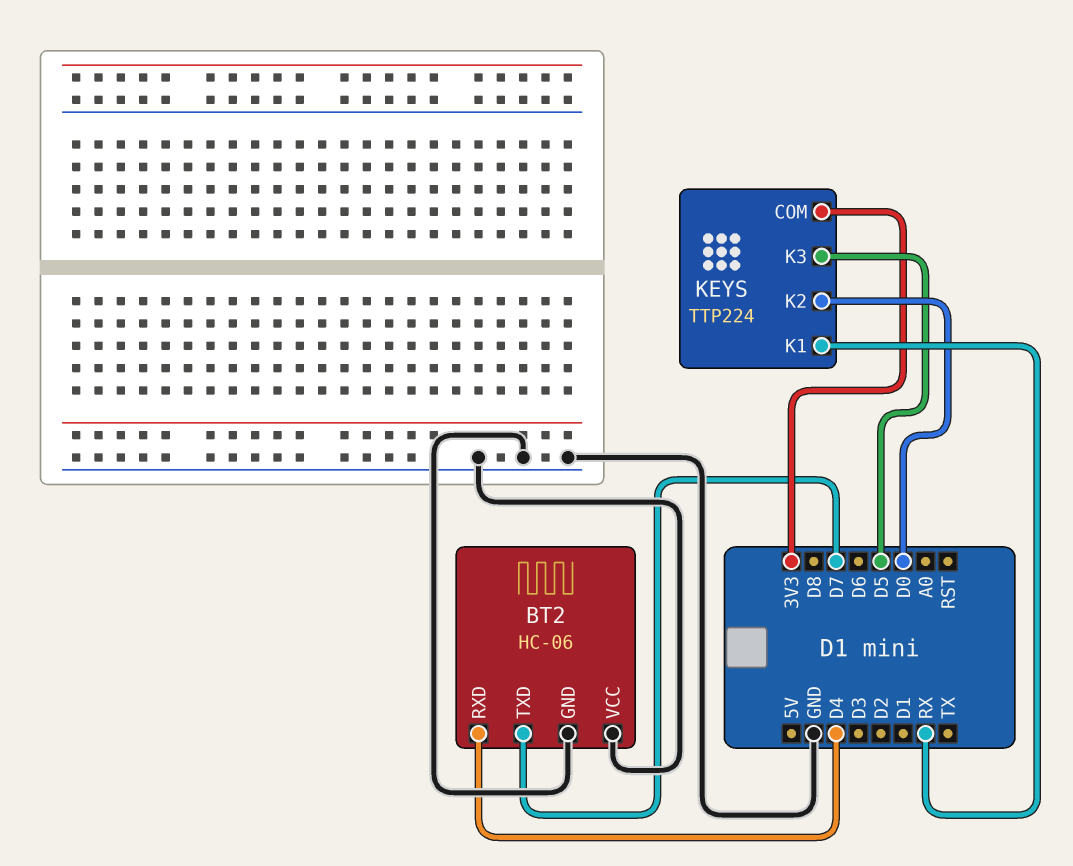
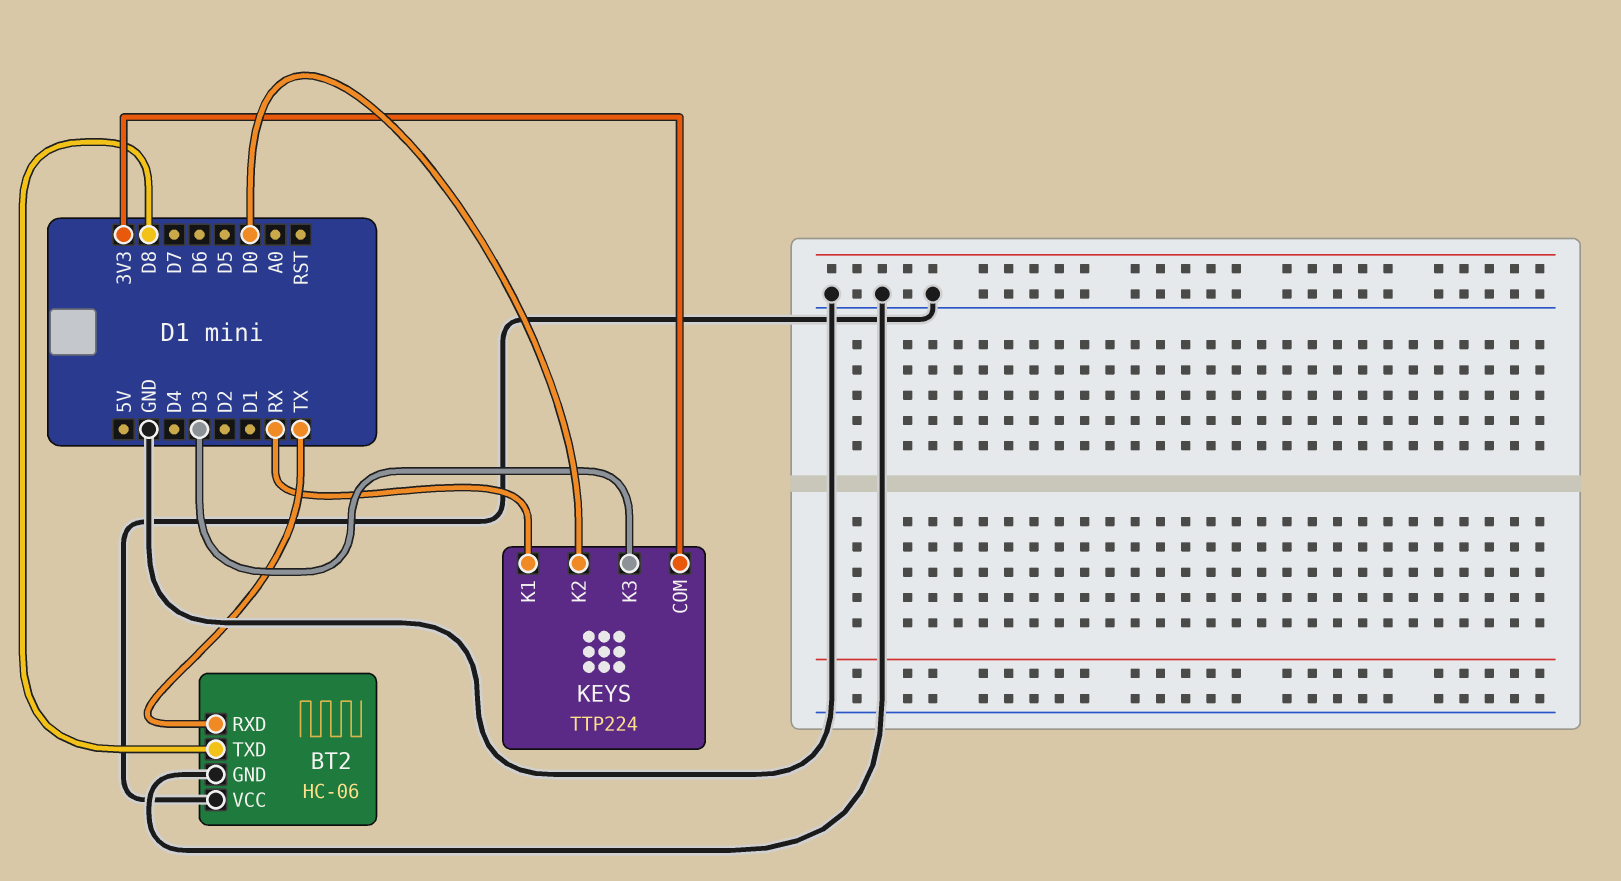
BT2 pin RXD: D4 -> TX
BT2 pin TXD: D7 -> D8
KEYS pin K3: D5 -> D3

